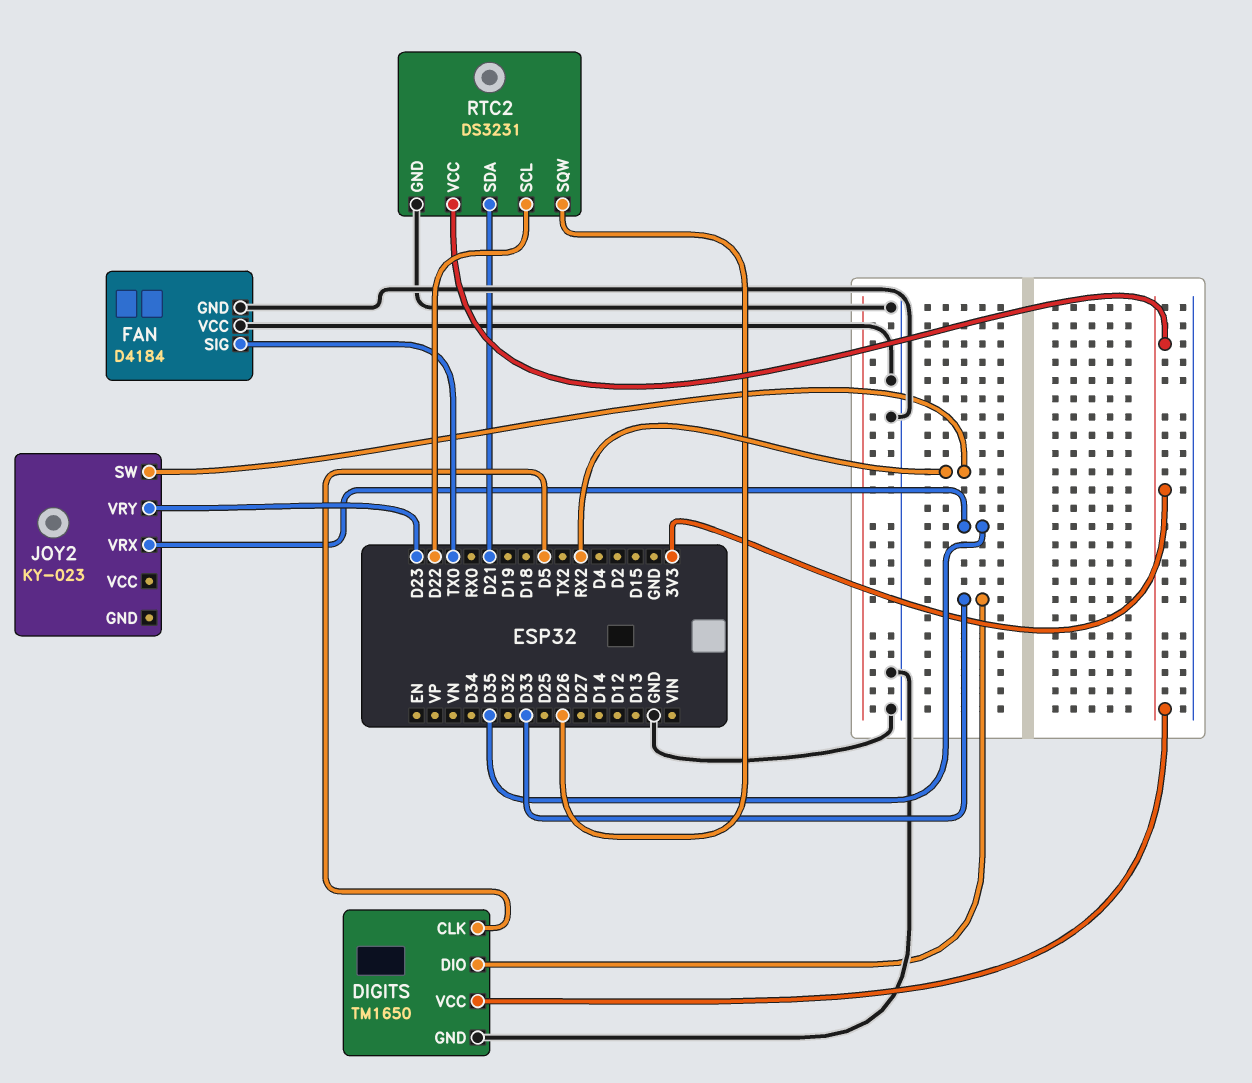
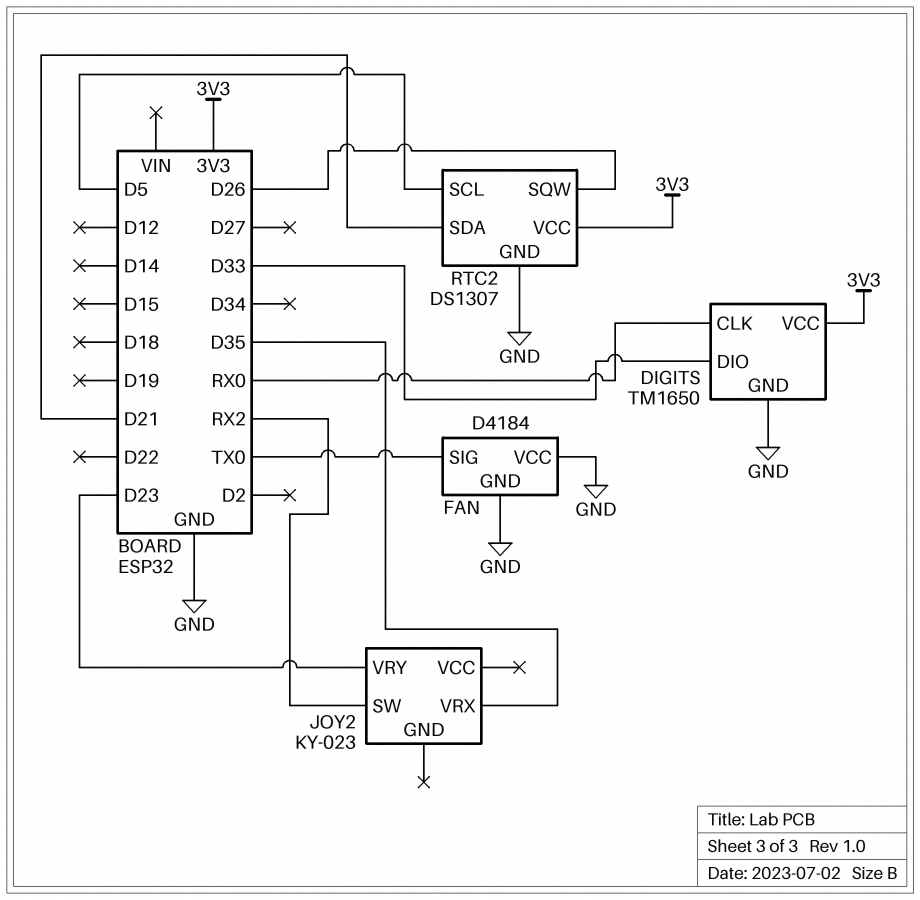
DIGITS pin CLK: D5 -> RX0
RTC2: DS3231 -> DS1307
RTC2 pin SCL: D22 -> D5

